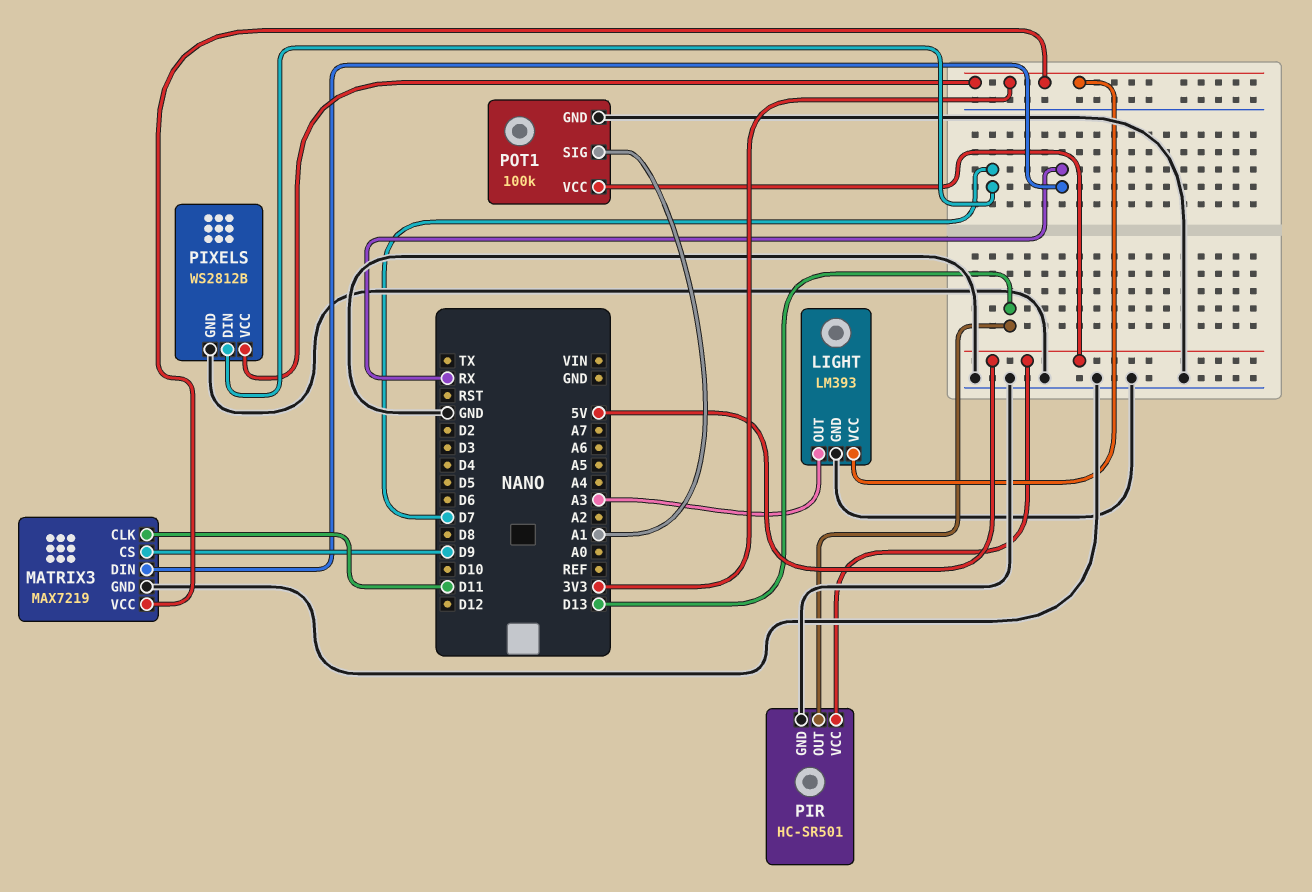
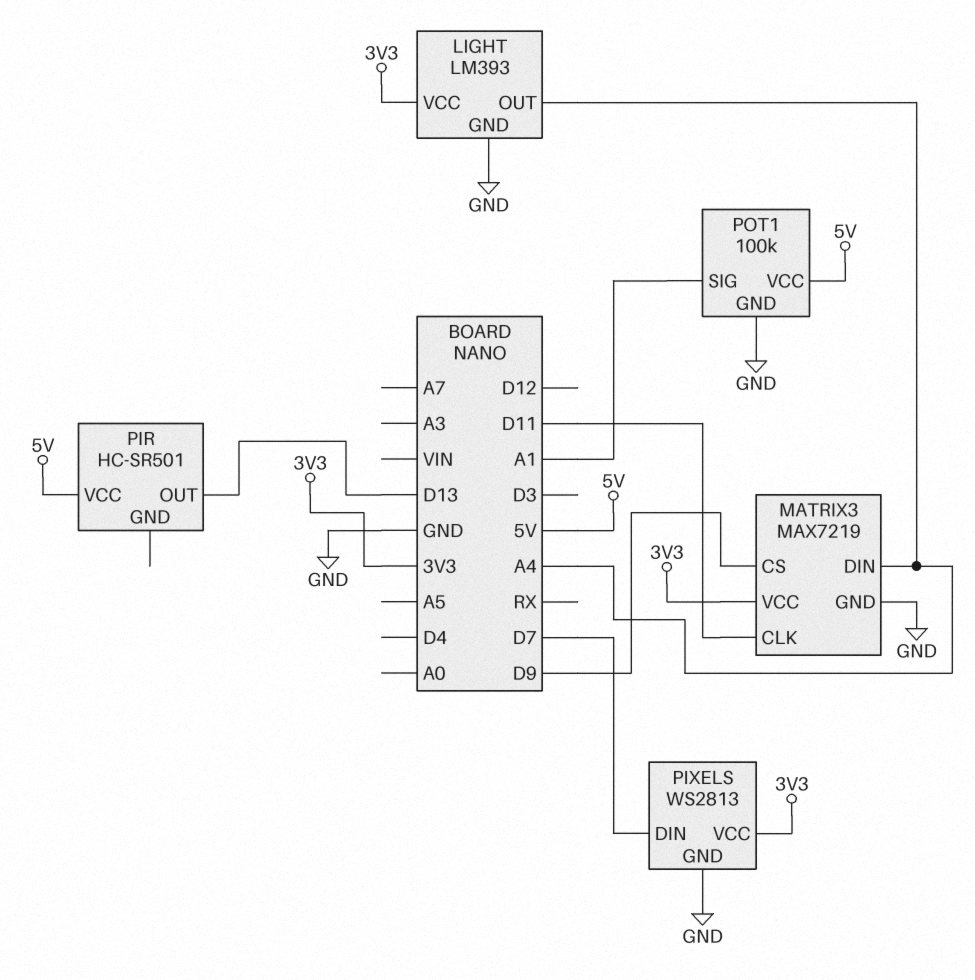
LIGHT pin OUT: A3 -> A4
MATRIX3 pin DIN: RX -> A4
PIR pin GND: GND -> none
PIXELS: WS2812B -> WS2813

